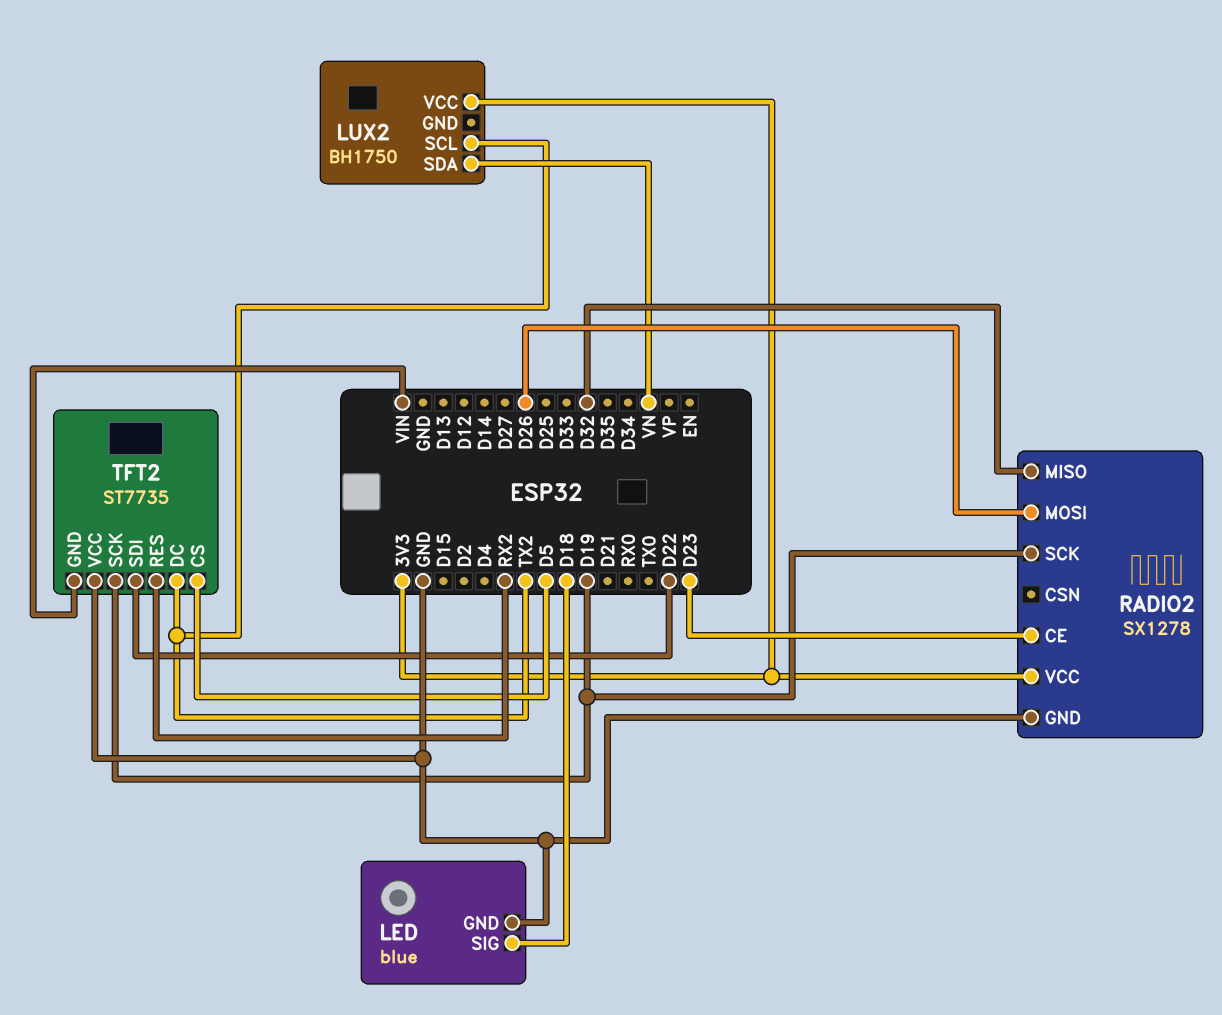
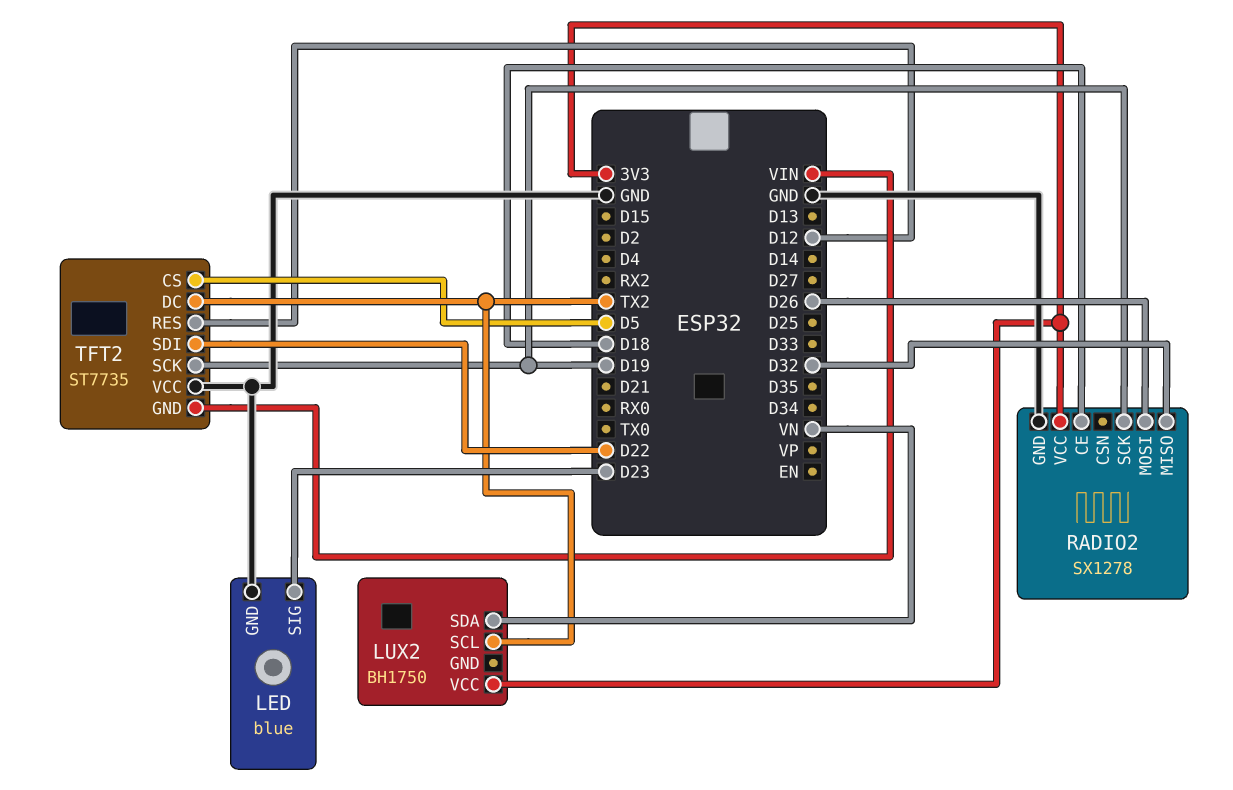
LED pin SIG: D18 -> D23
RADIO2 pin CE: D23 -> D18
TFT2 pin RES: RX2 -> D12

